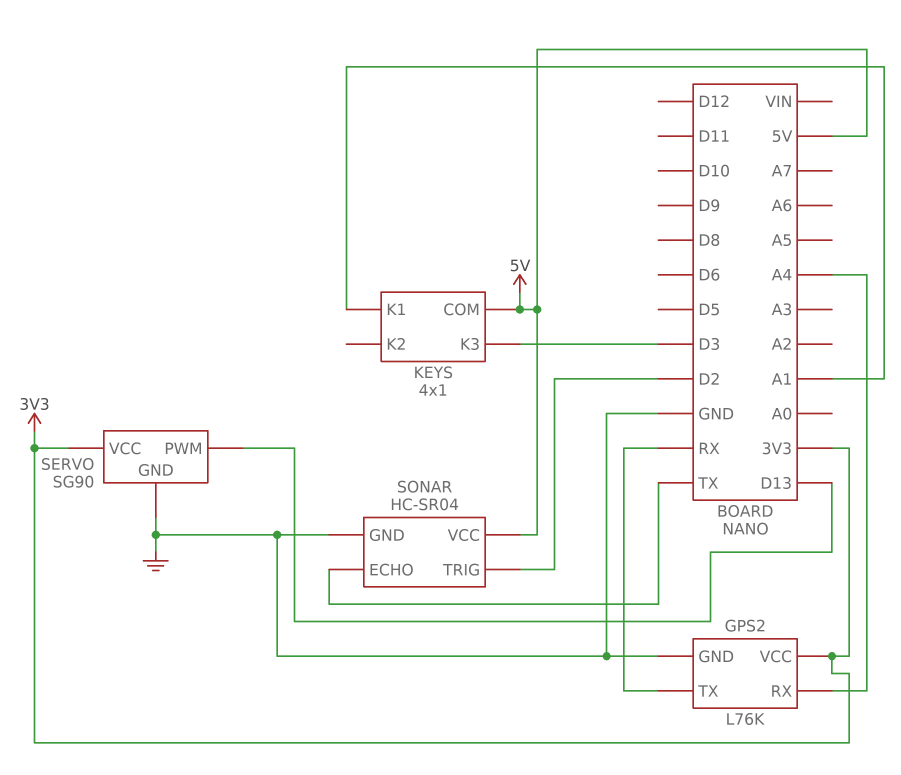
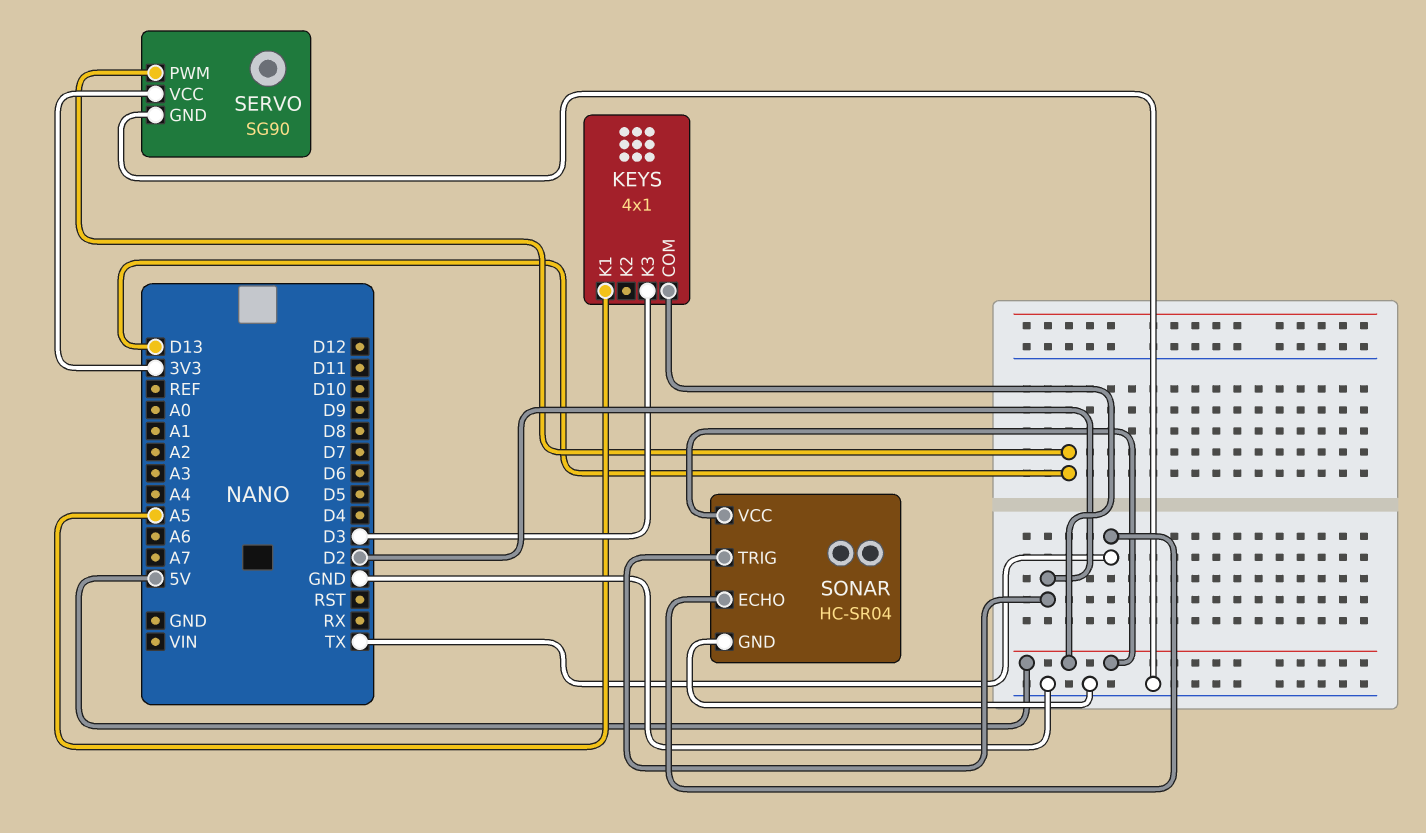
GPS2: L76K -> none
GPS2 pin GND: GND -> none
GPS2 pin RX: A4 -> none
GPS2 pin TX: RX -> none
GPS2 pin VCC: 3V3 -> none
KEYS pin K1: A1 -> A5

